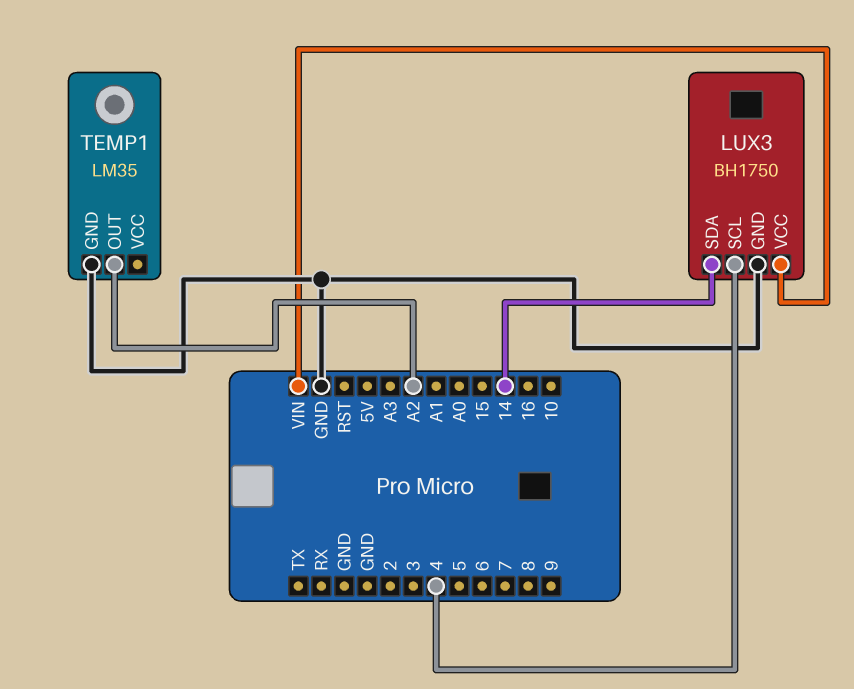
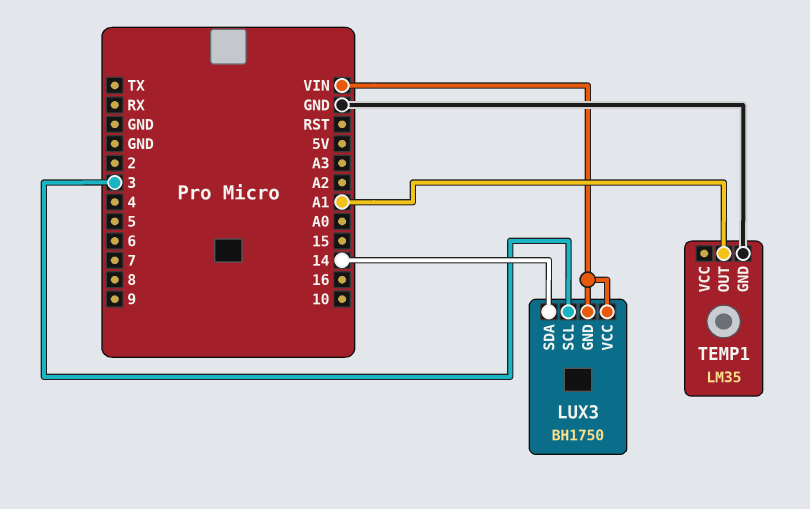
LUX3 pin GND: GND -> VIN
LUX3 pin SCL: 4 -> 3
TEMP1 pin OUT: A2 -> A1

